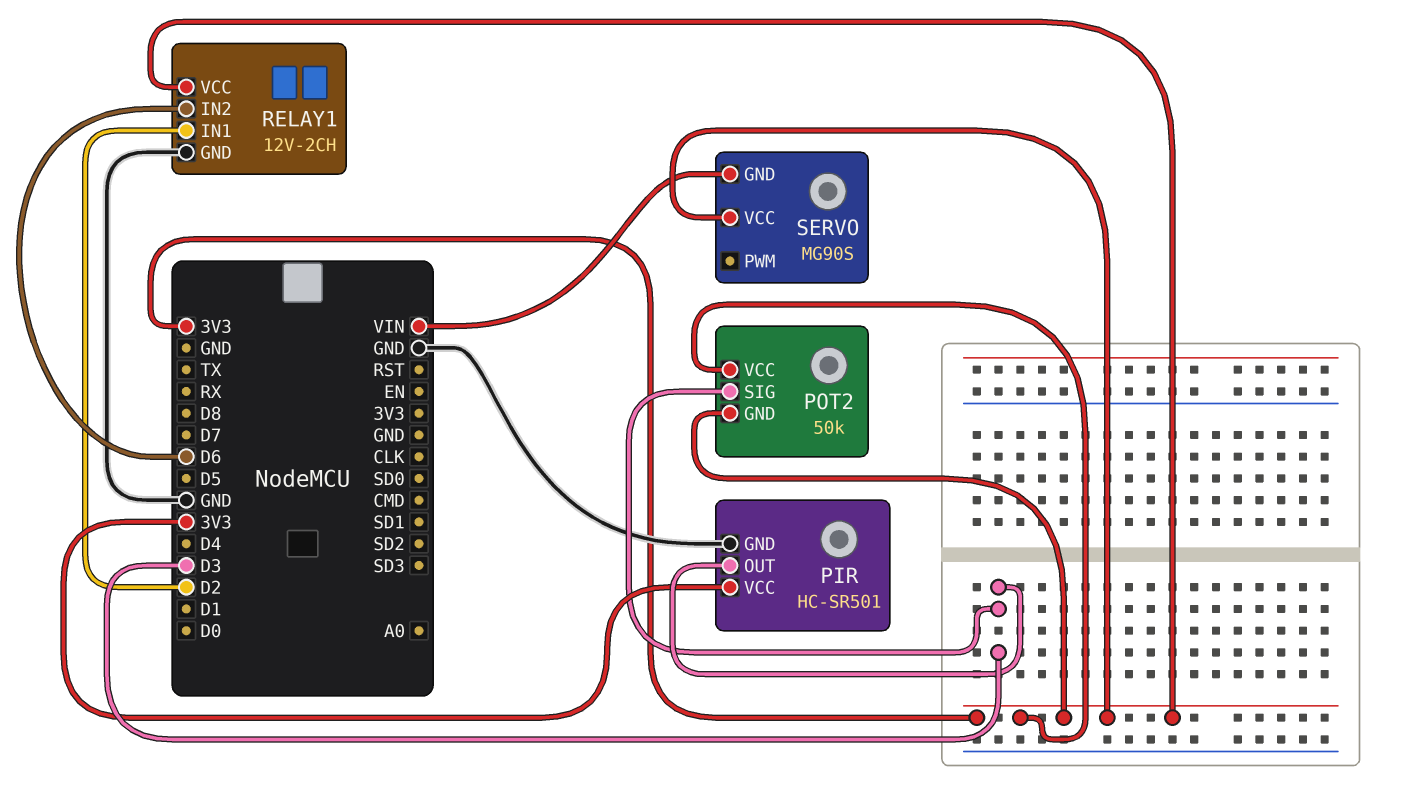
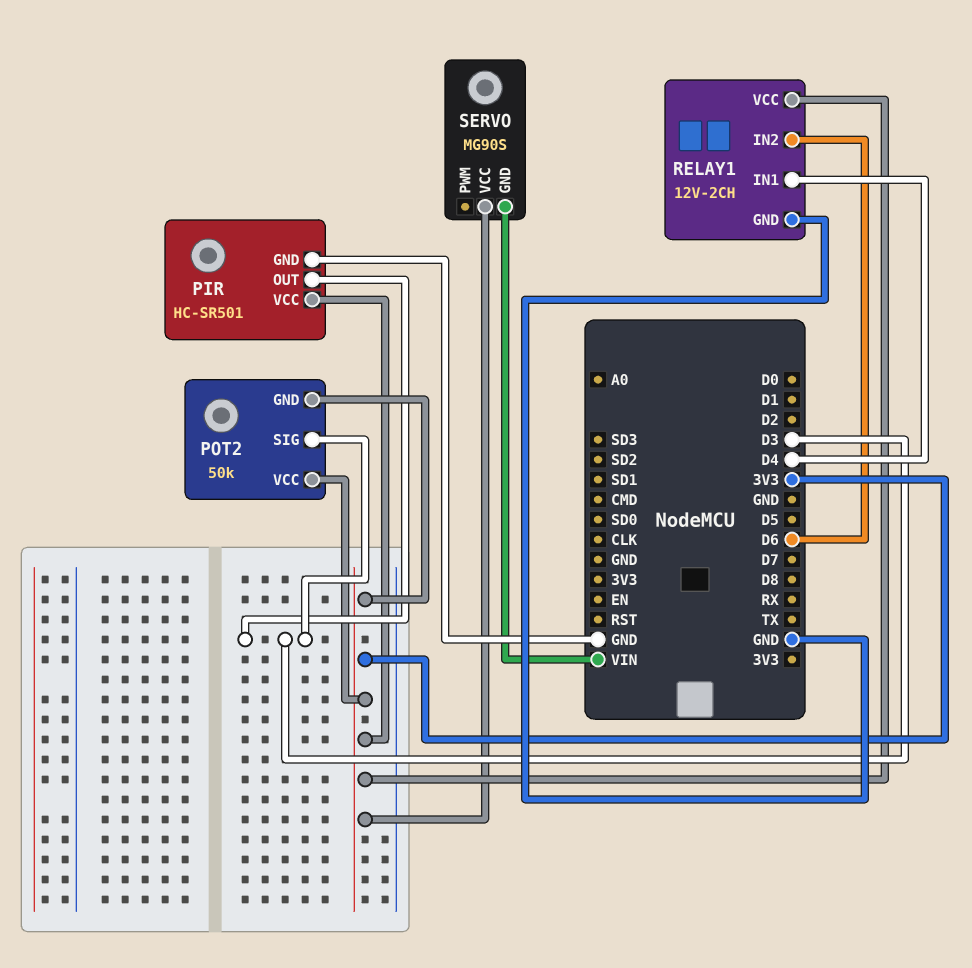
RELAY1 pin IN1: D2 -> D4

